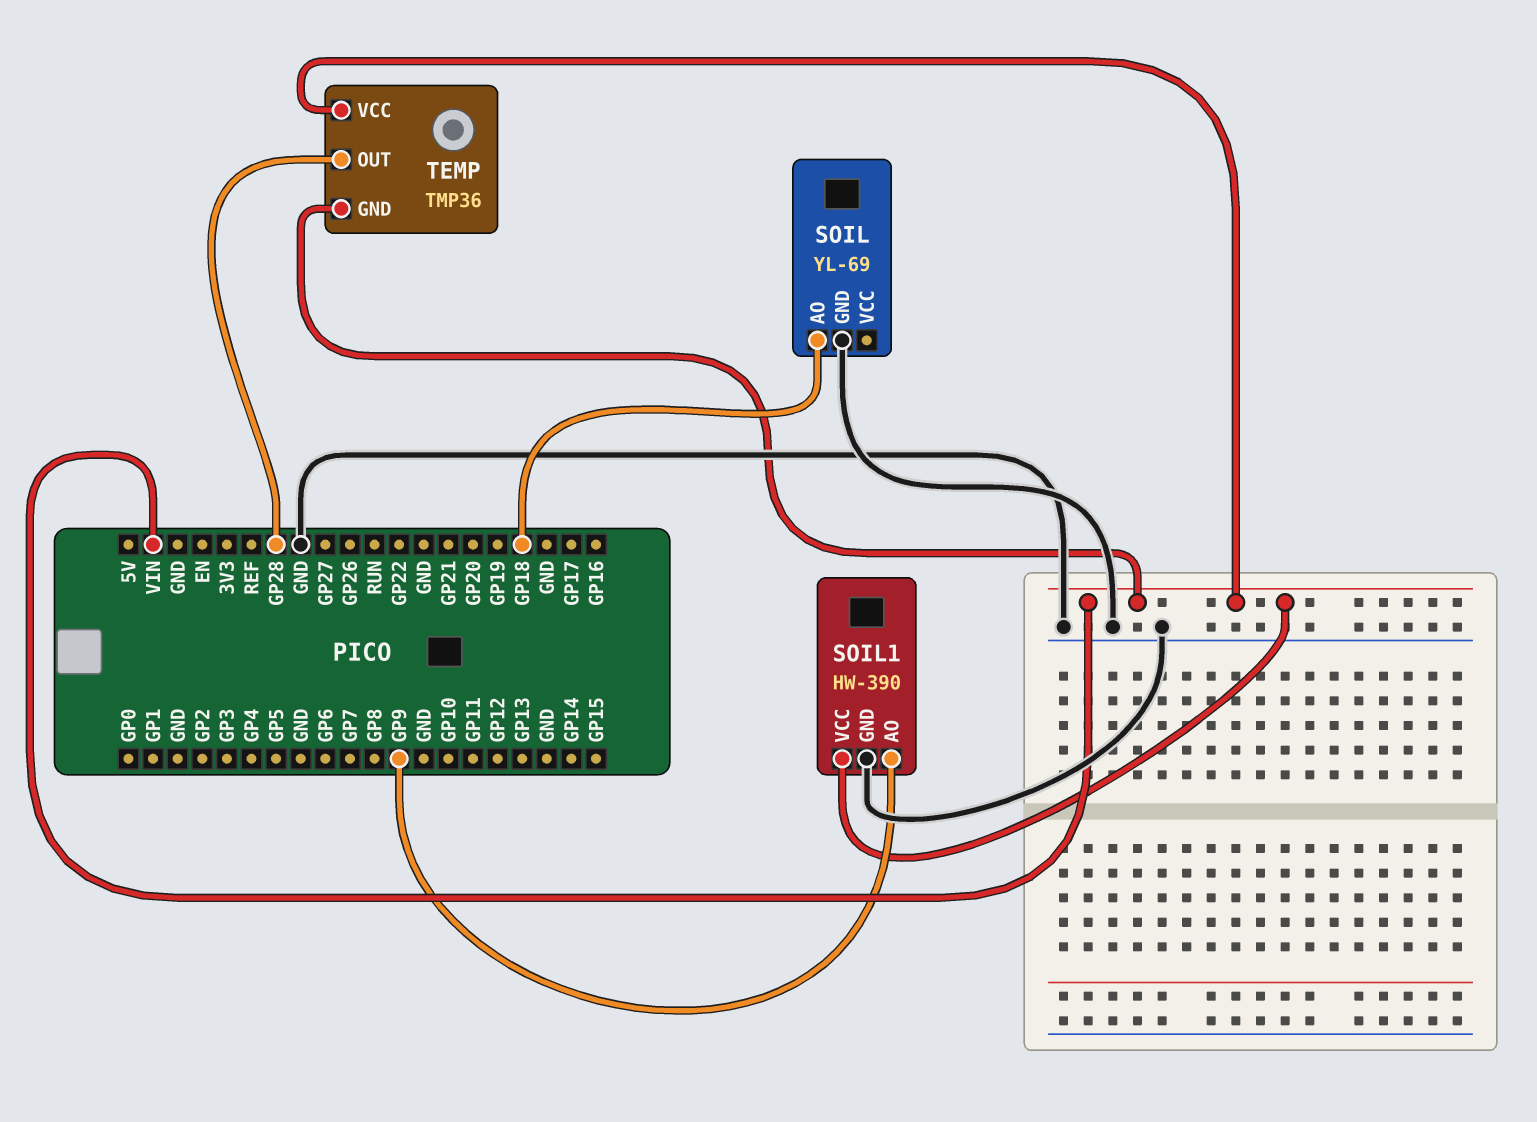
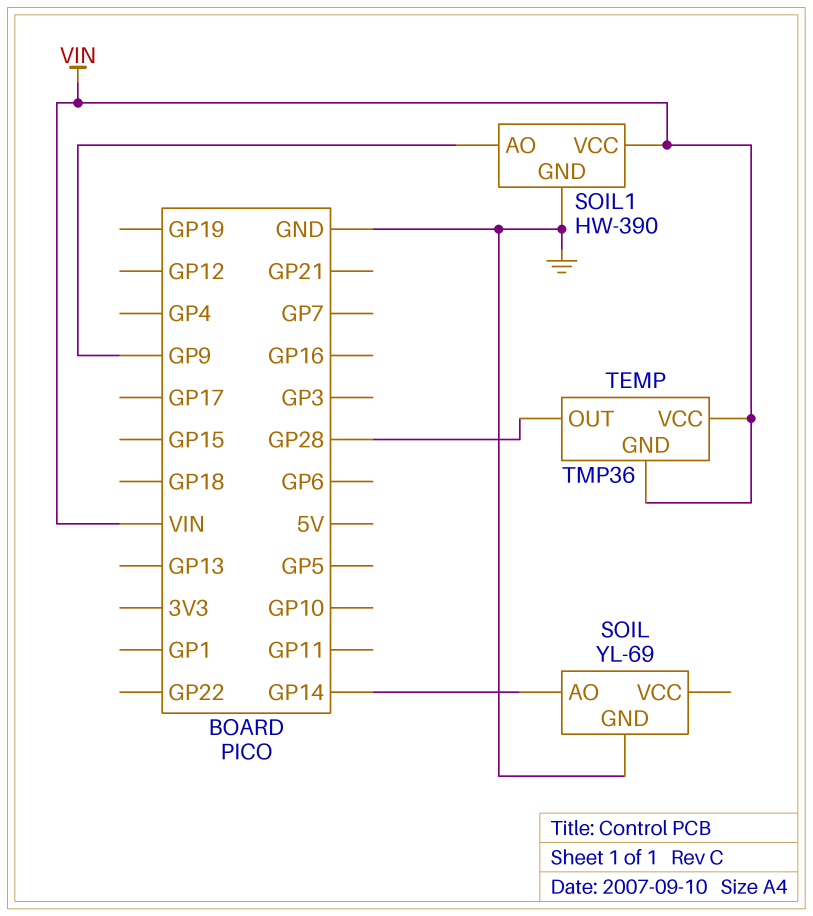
SOIL pin AO: GP18 -> GP14

